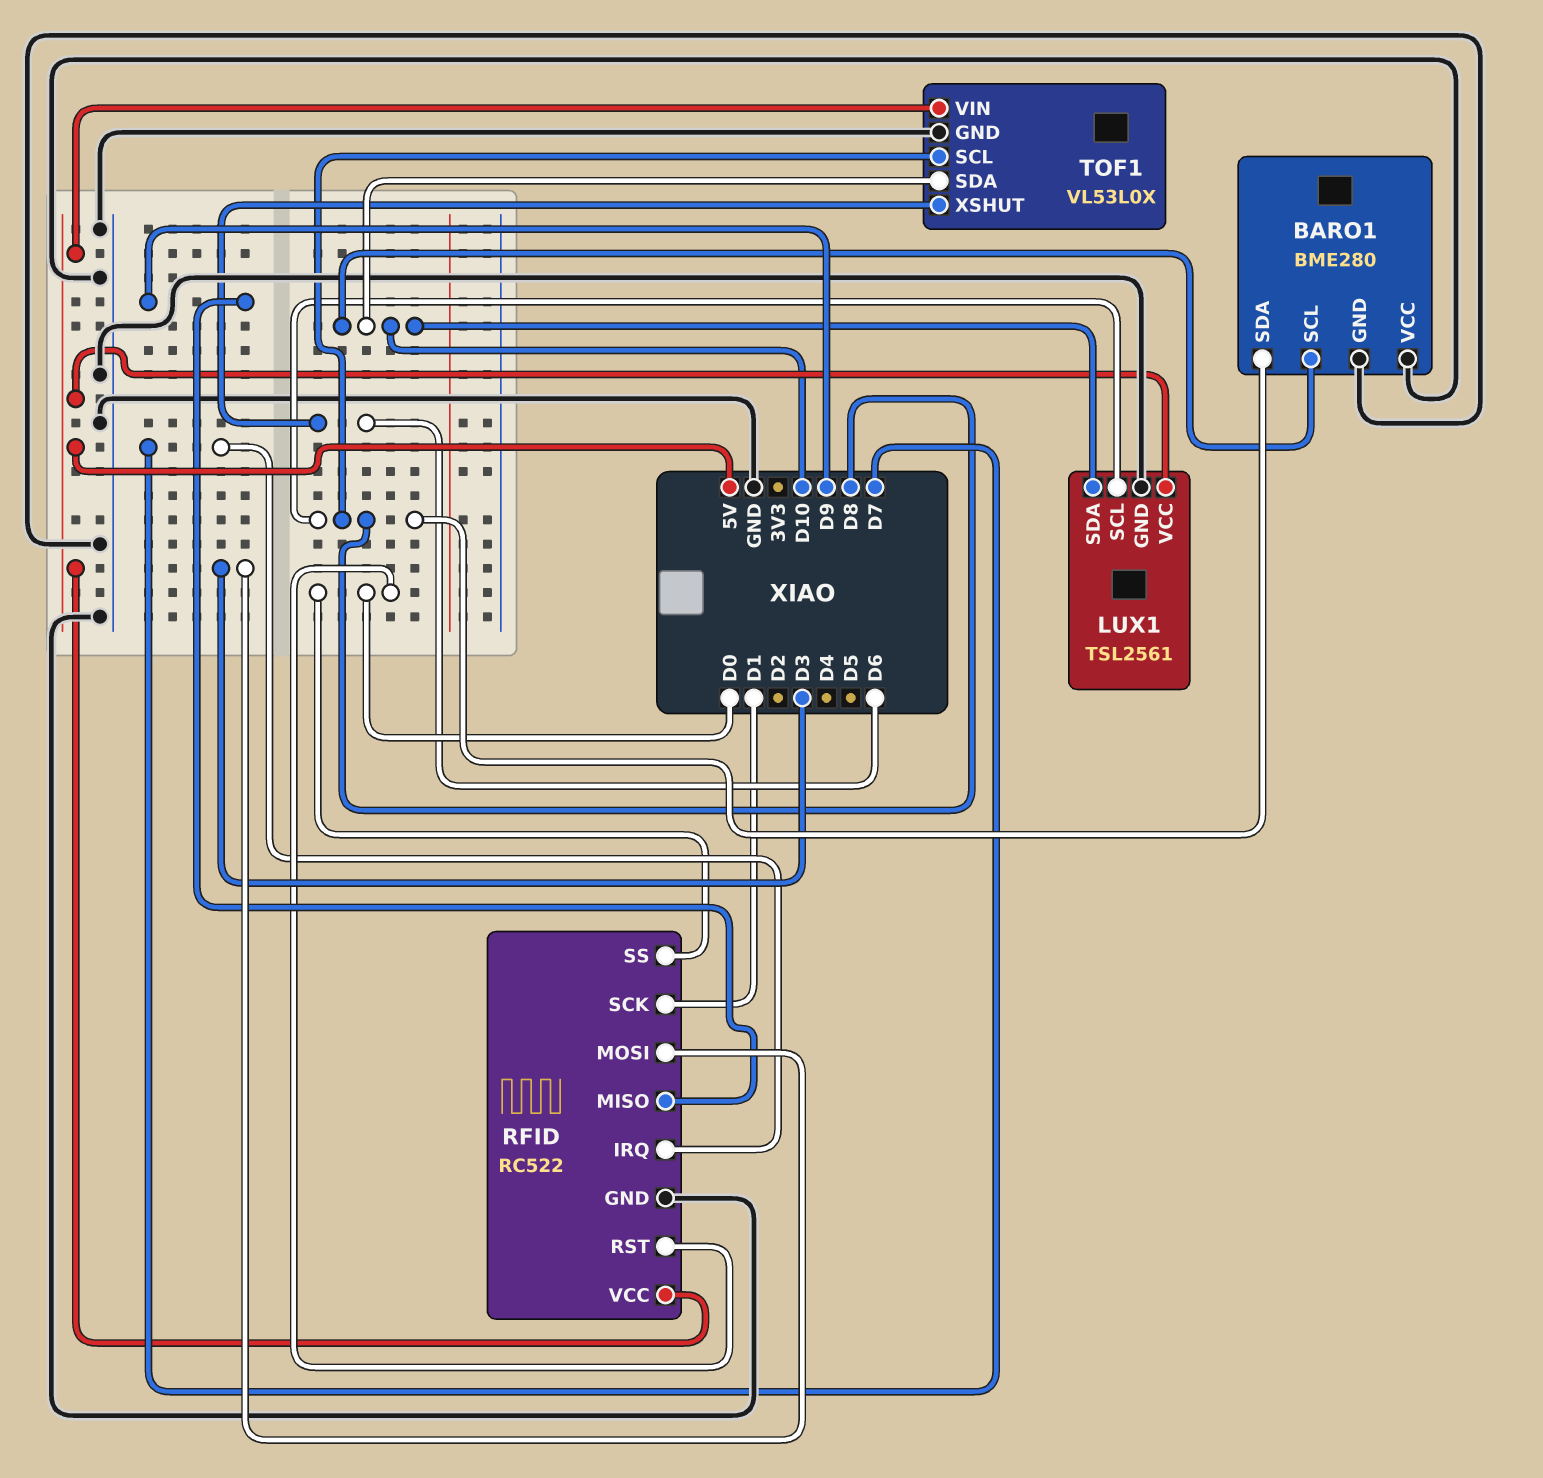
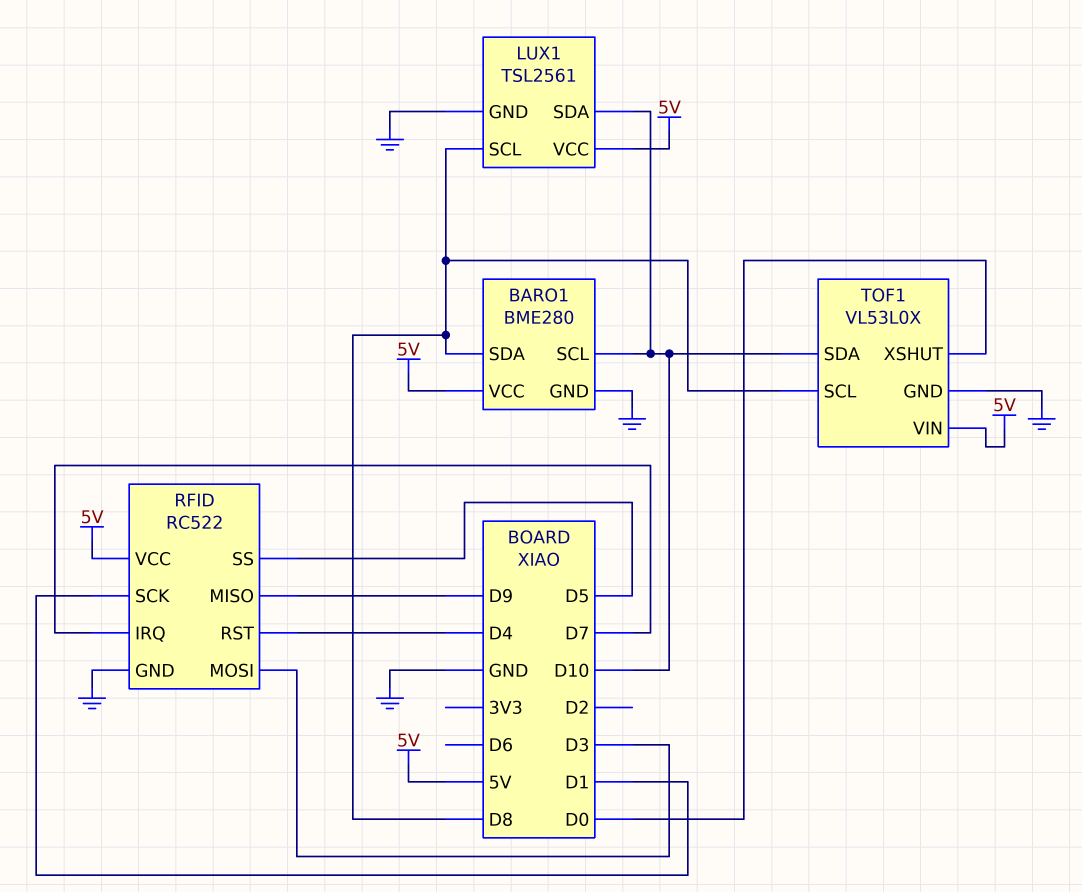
BARO1 pin VCC: GND -> 5V
RFID pin RST: D0 -> D4
RFID pin SS: D0 -> D5
TOF1 pin XSHUT: D6 -> D0

